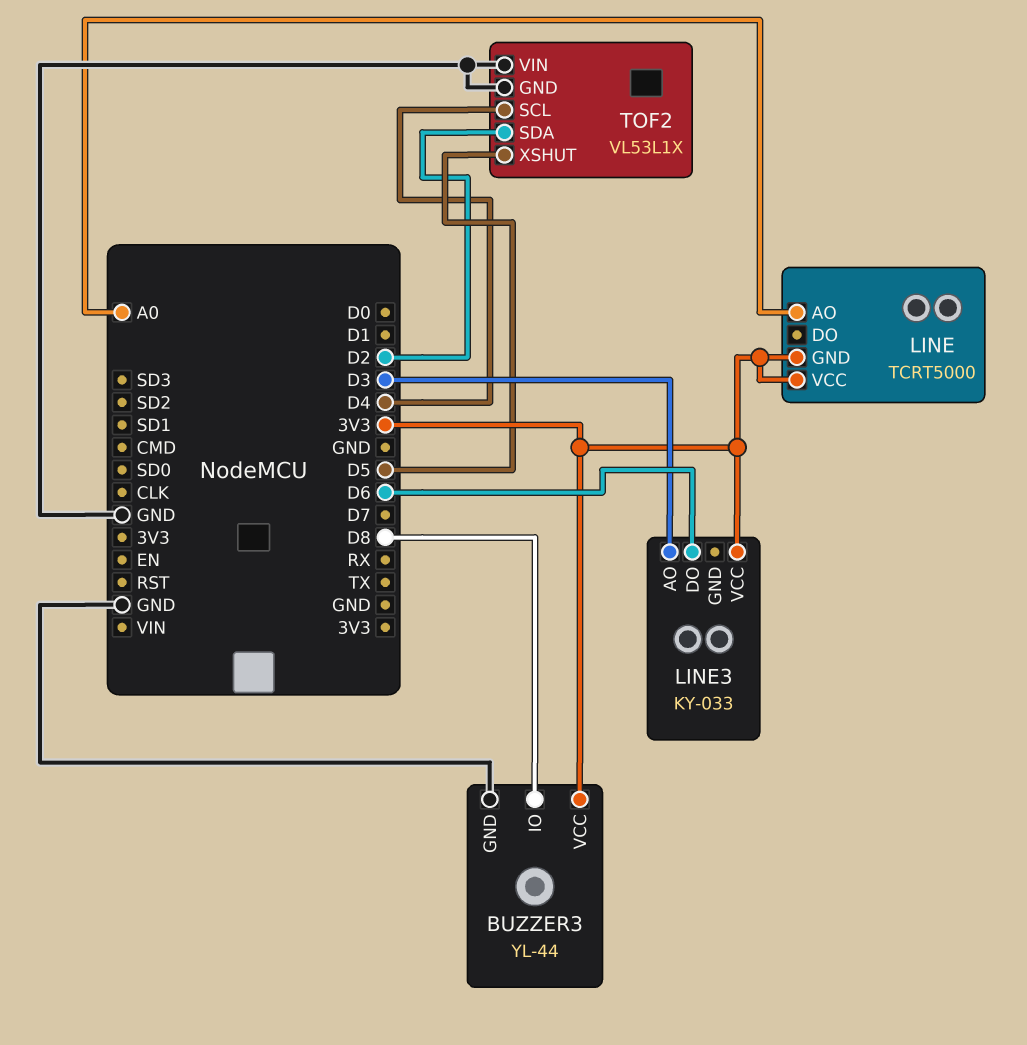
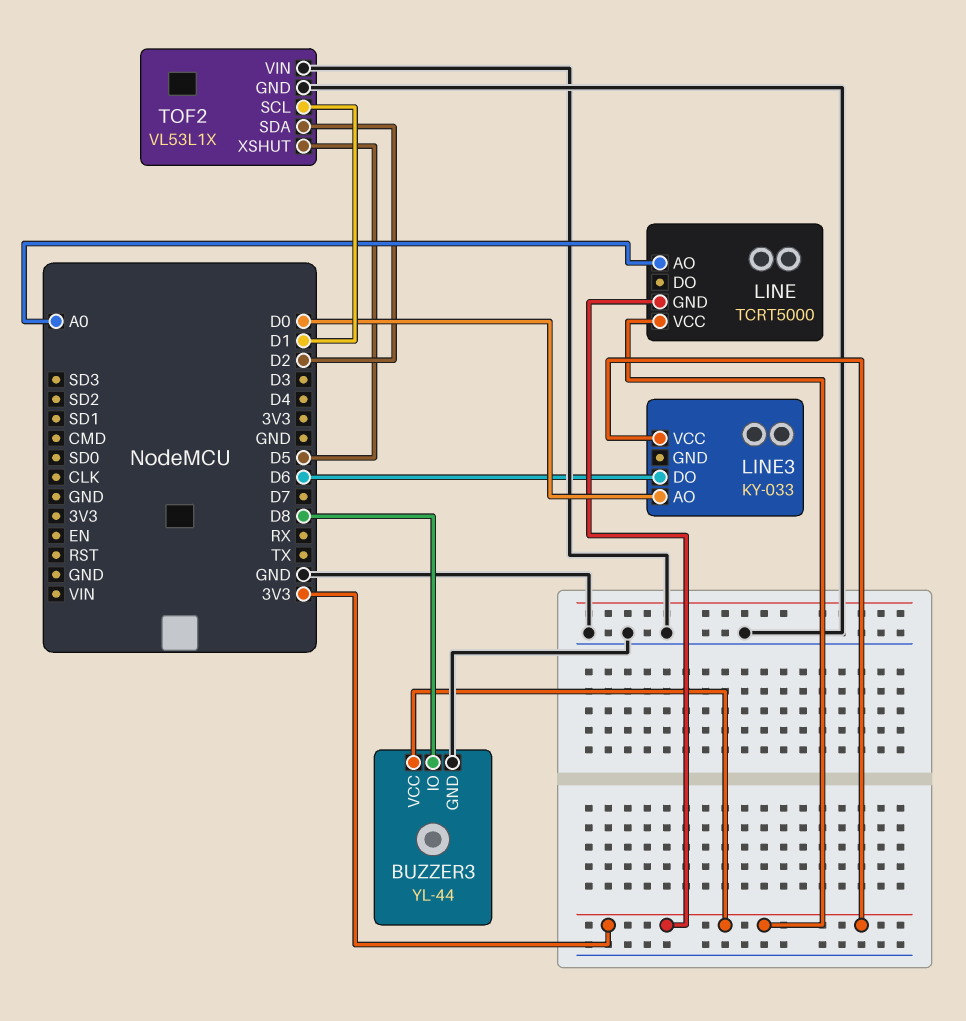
LINE3 pin AO: D3 -> D0
TOF2 pin SCL: D4 -> D1

